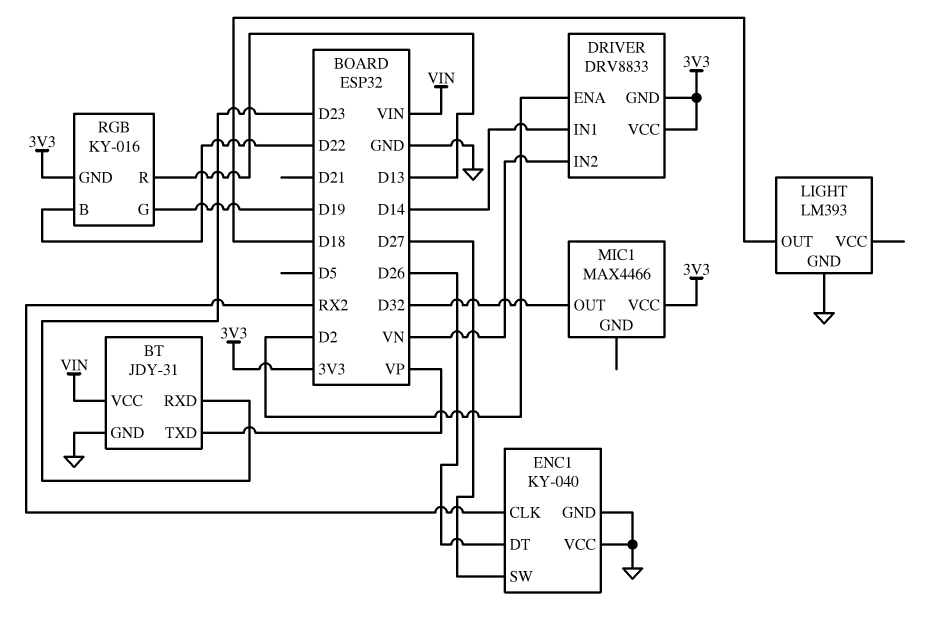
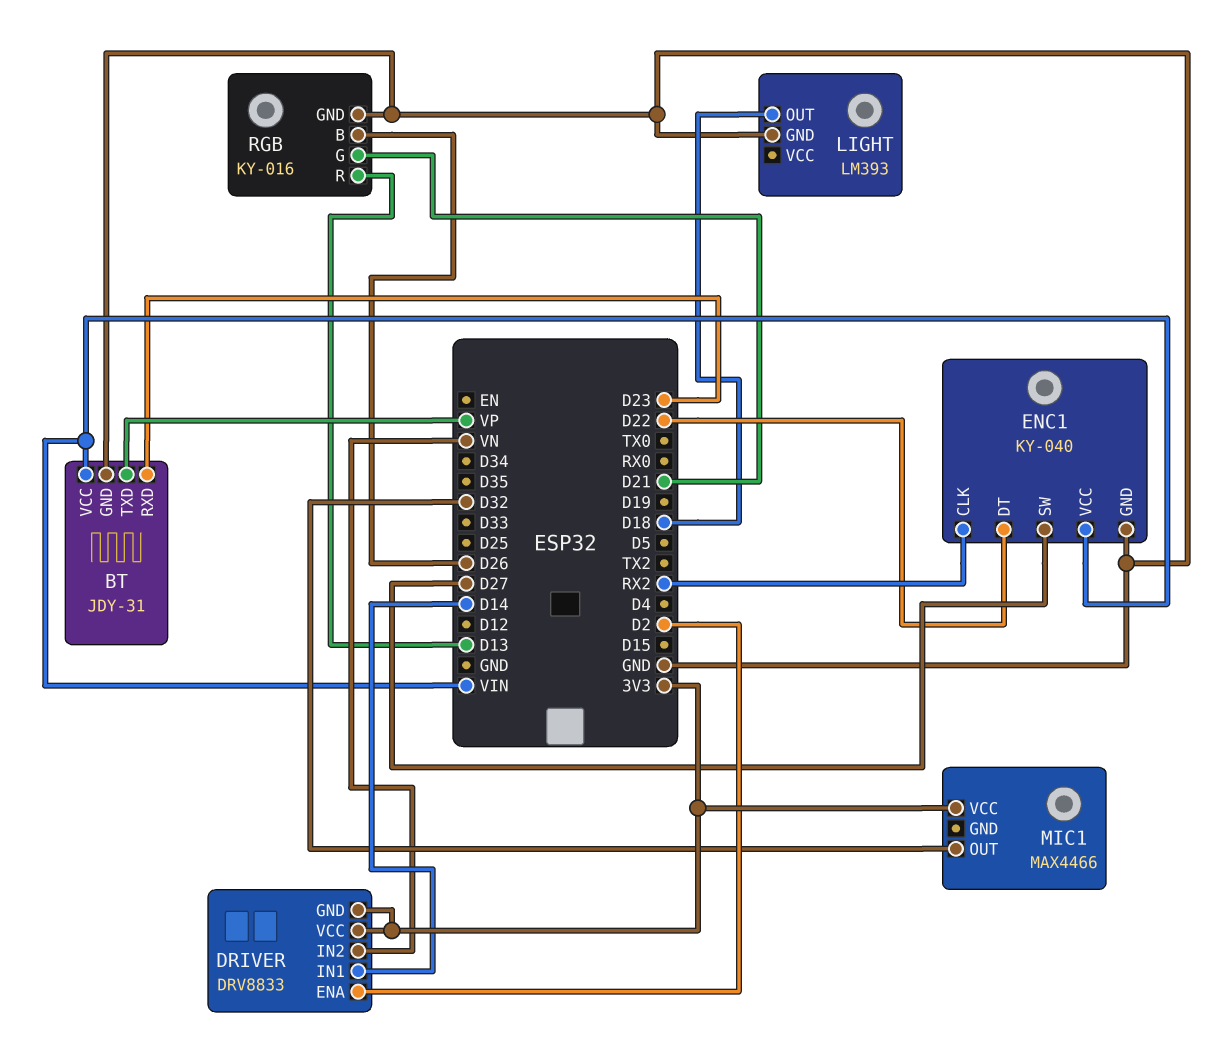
ENC1 pin DT: D26 -> D22
ENC1 pin VCC: GND -> VIN
RGB pin B: D22 -> D26
RGB pin G: D19 -> D21
RGB pin GND: 3V3 -> GND

